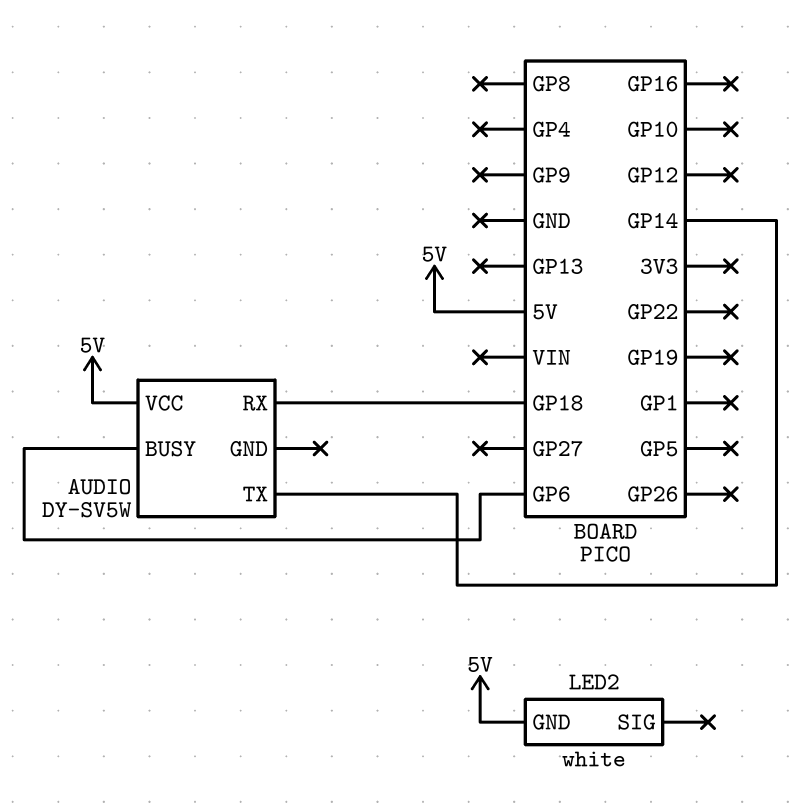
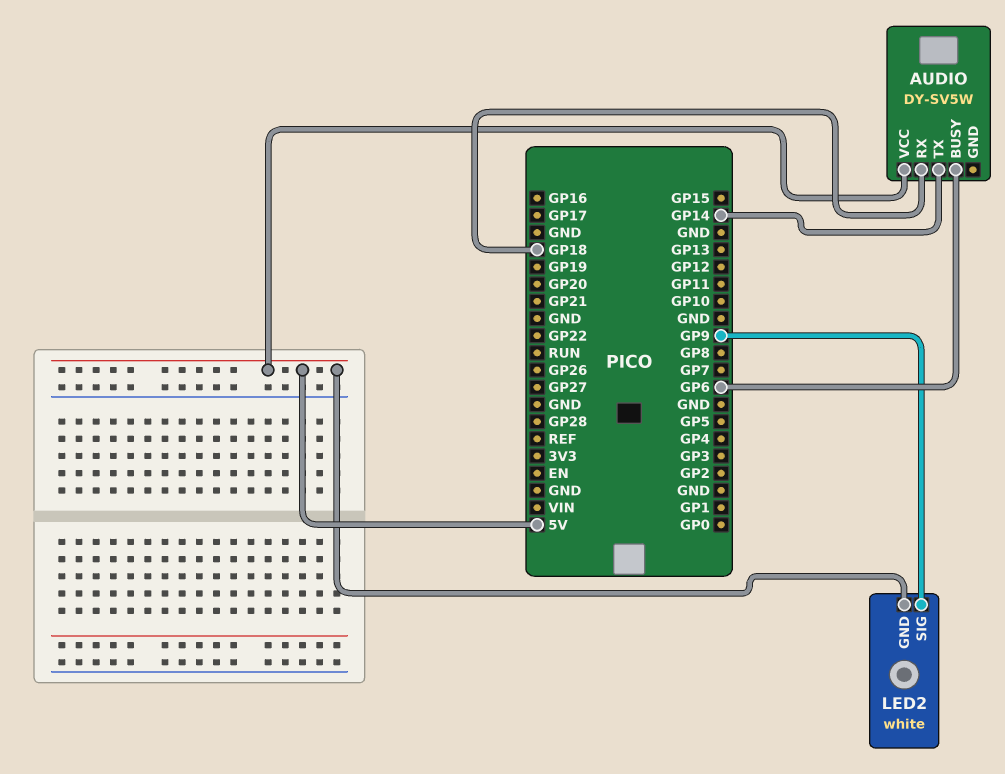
LED2 pin SIG: none -> GP9

